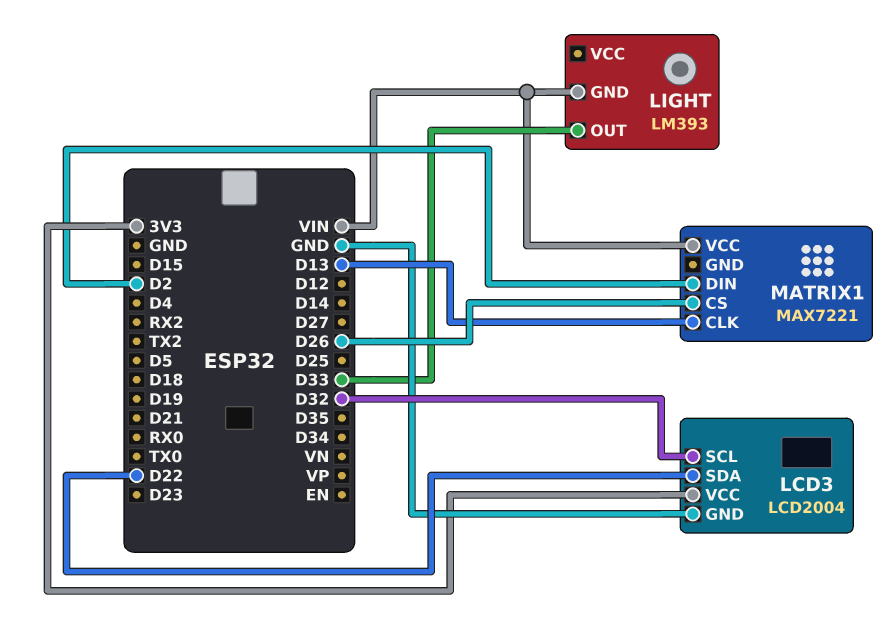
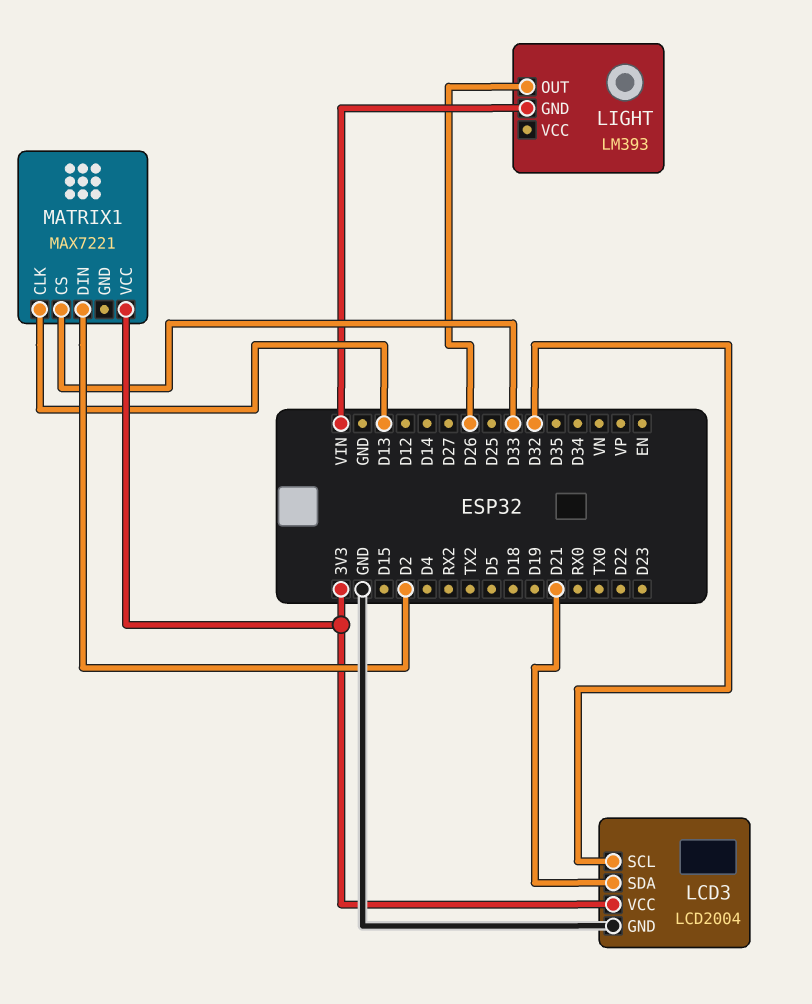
LCD3 pin SDA: D22 -> D21
LIGHT pin OUT: D33 -> D26
MATRIX1 pin CS: D26 -> D33
MATRIX1 pin VCC: VIN -> 3V3

